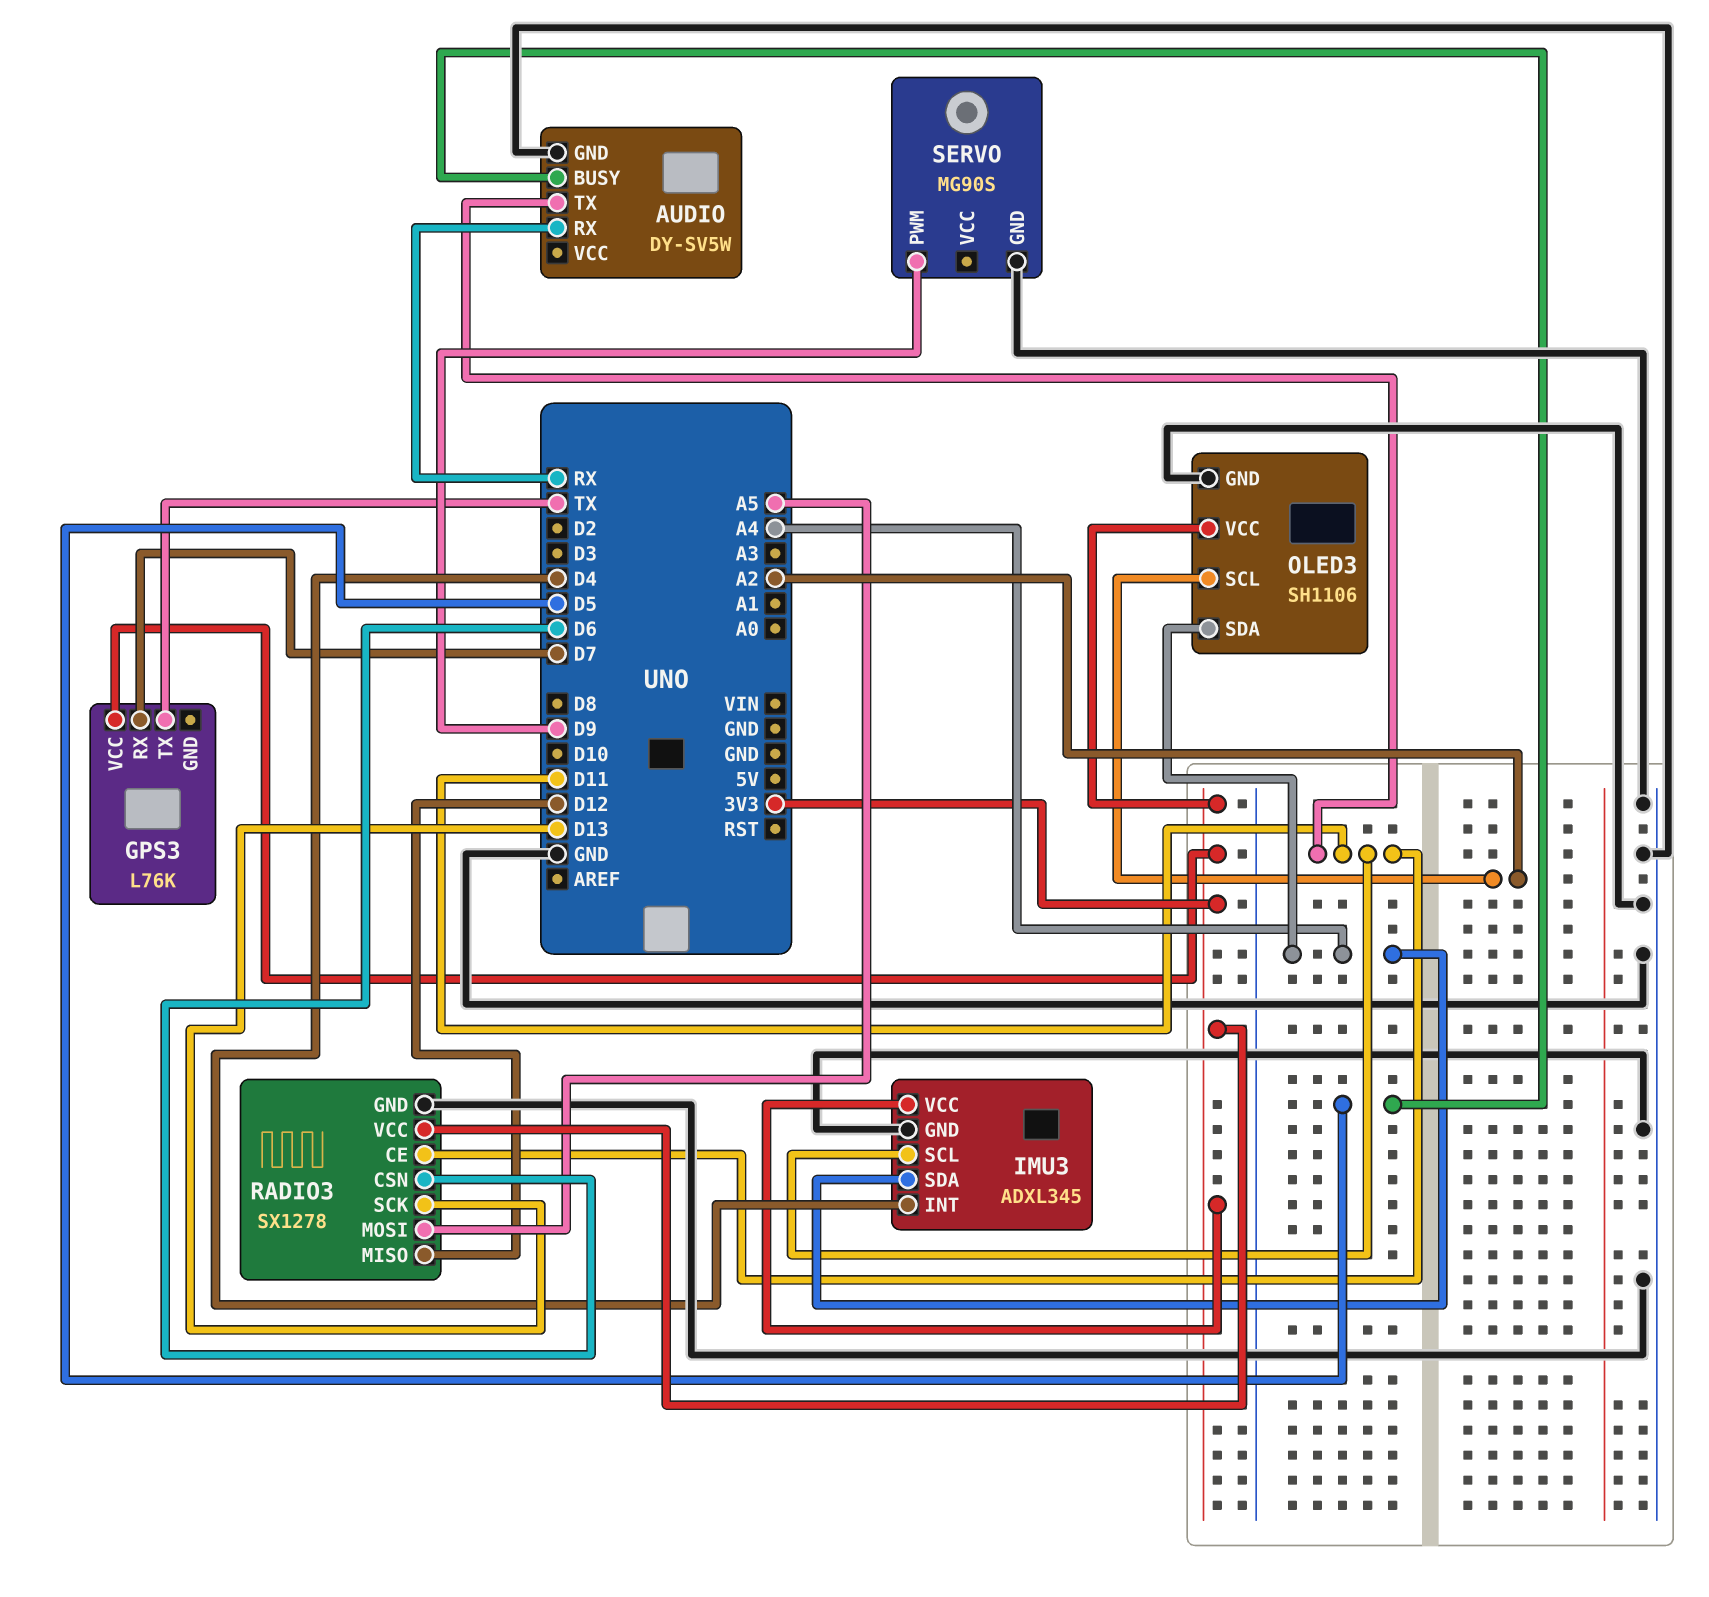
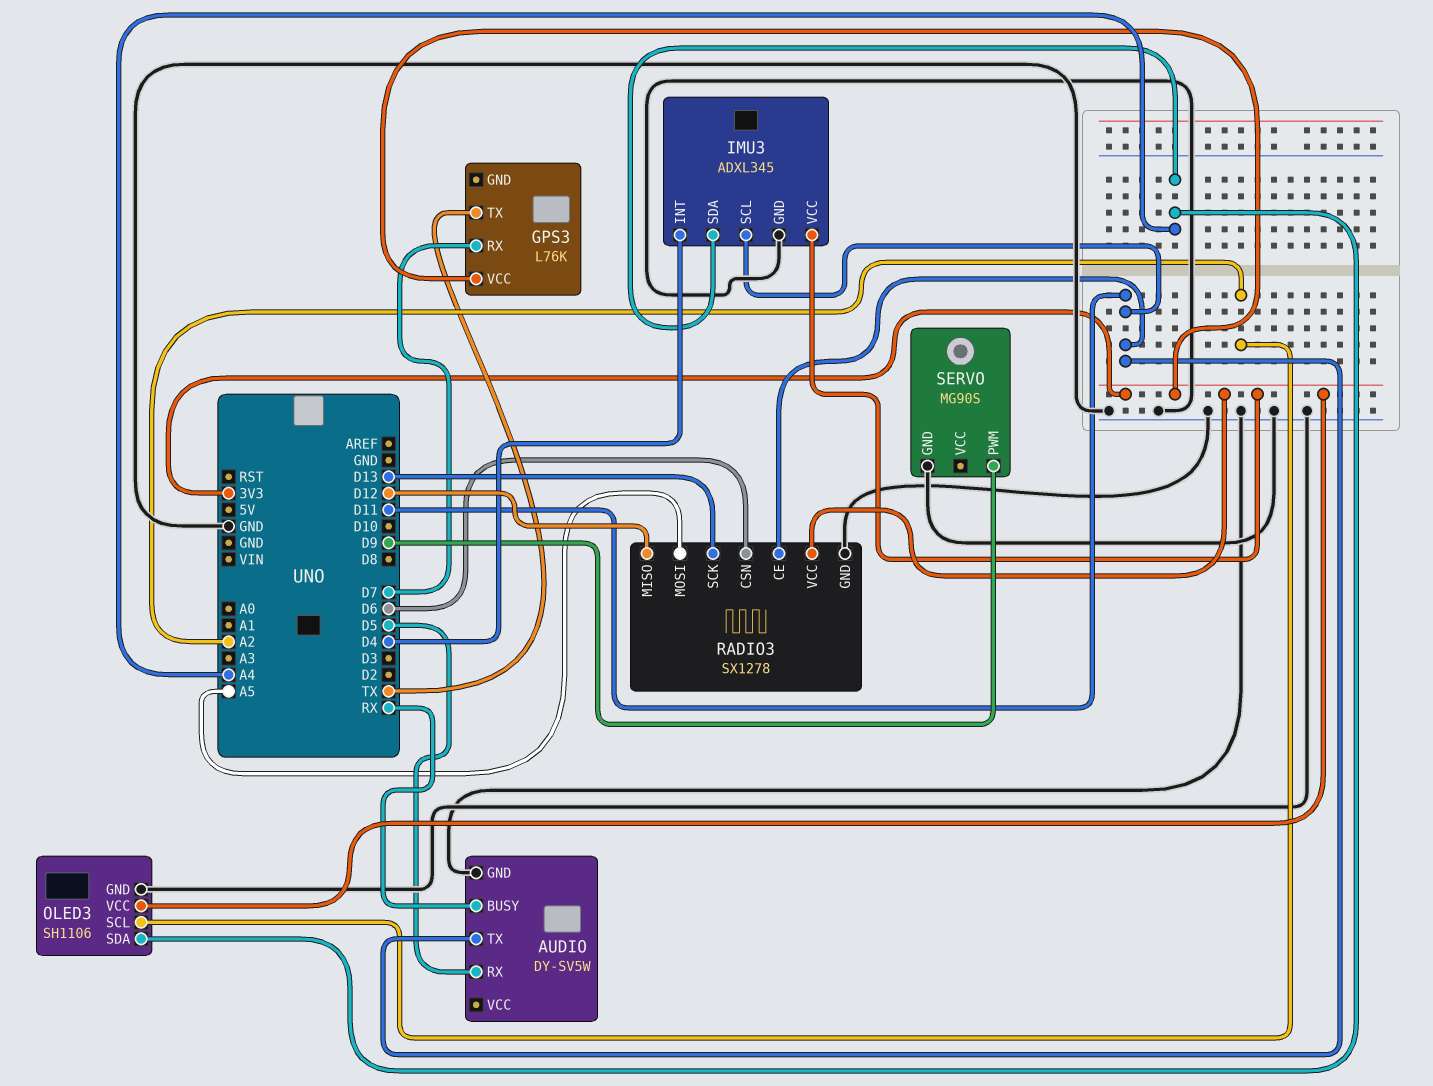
AUDIO pin BUSY: D5 -> RX
AUDIO pin RX: RX -> D5

